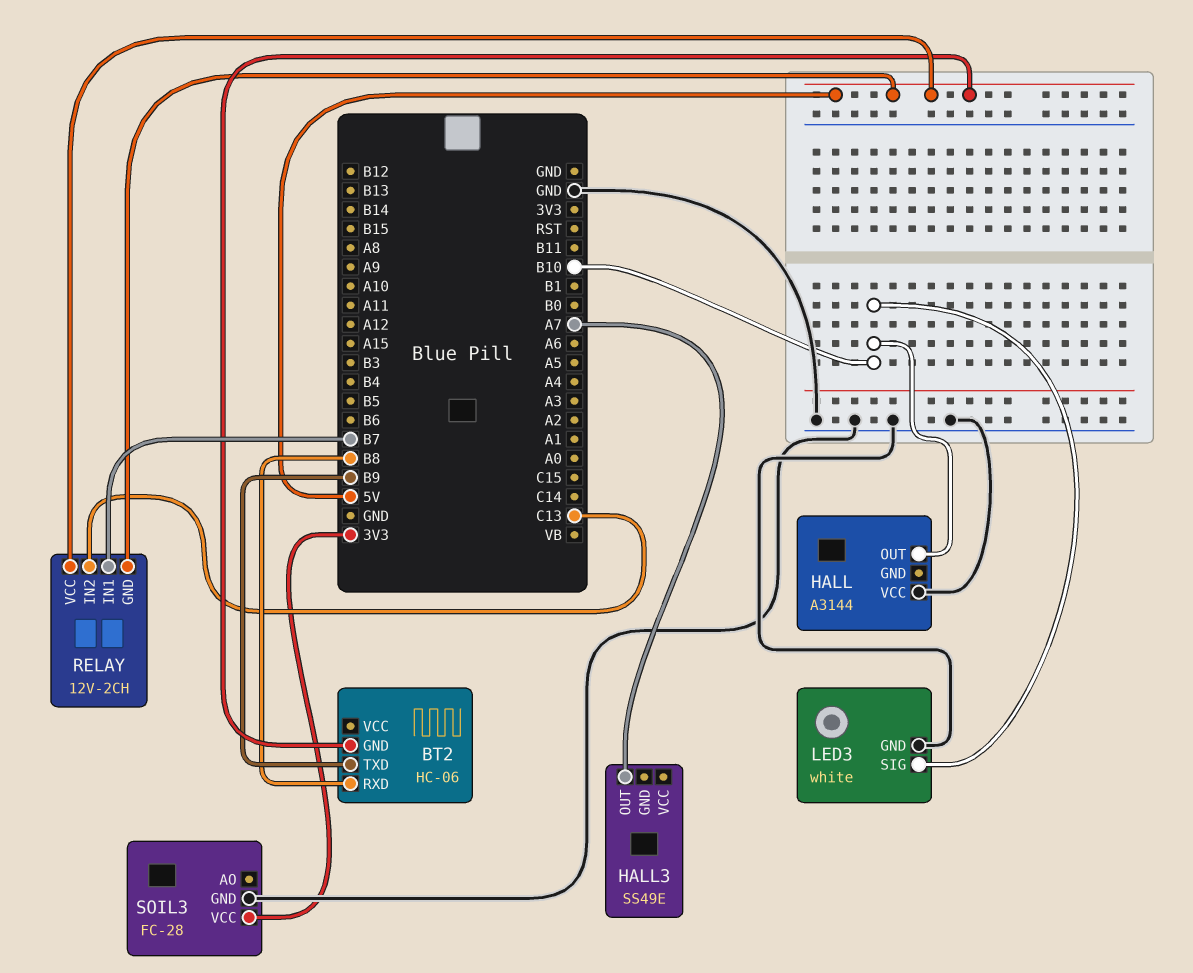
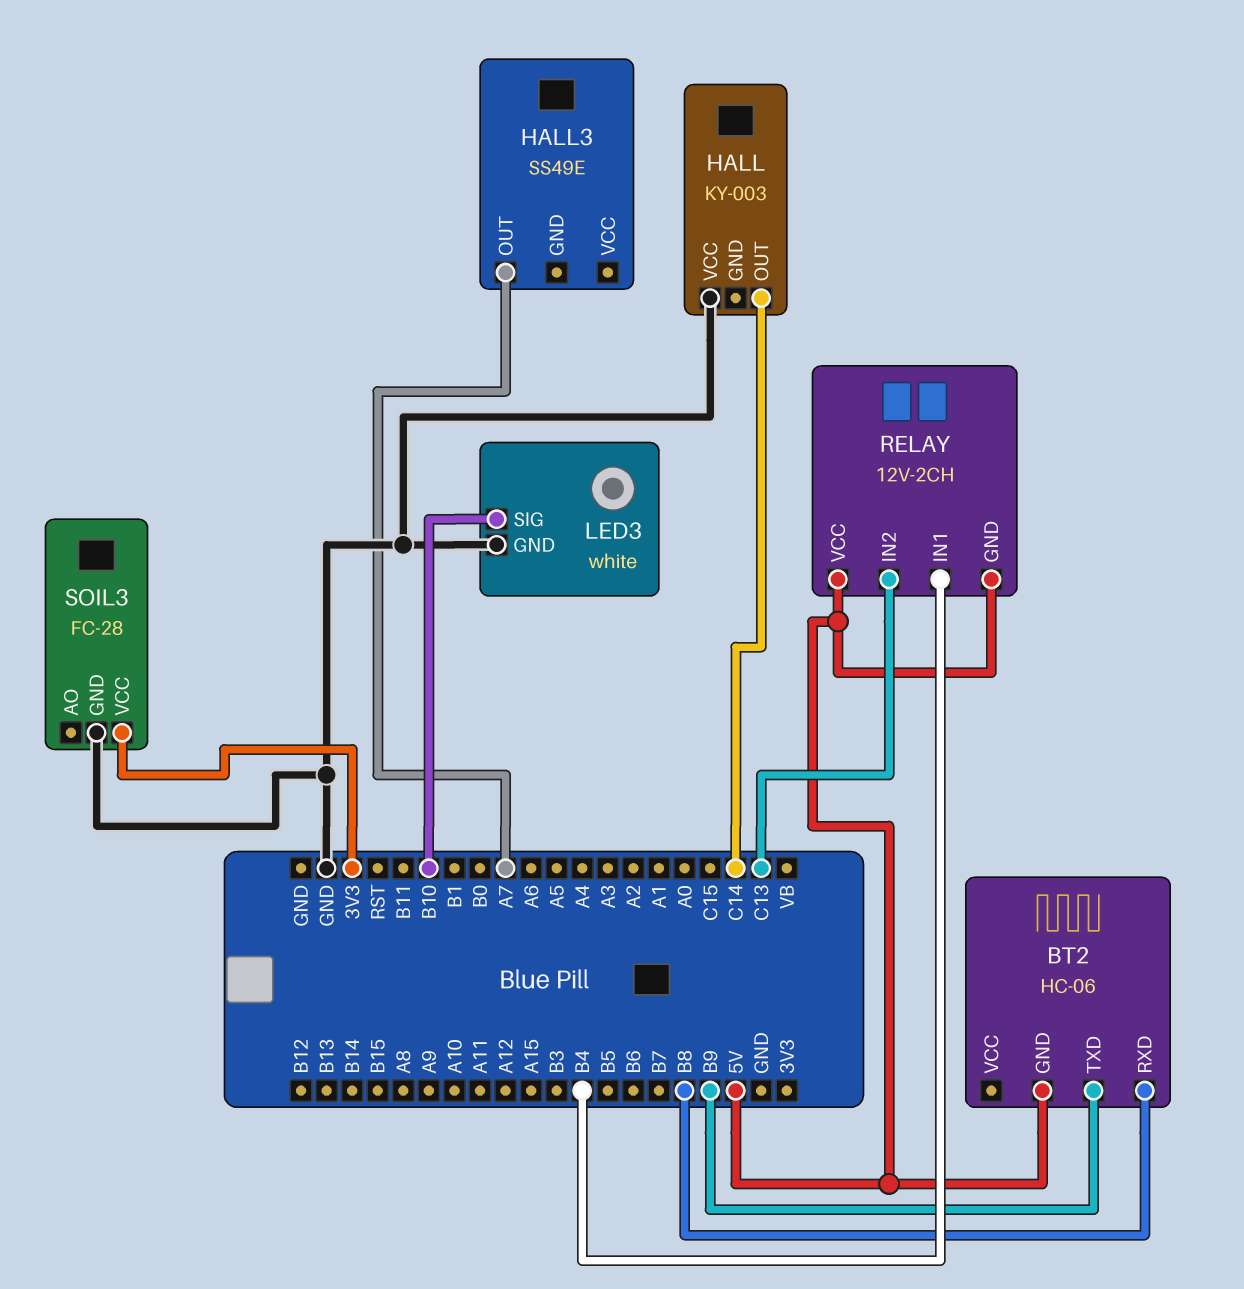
HALL: A3144 -> KY-003
HALL pin OUT: B10 -> C14
RELAY pin IN1: B7 -> B4

